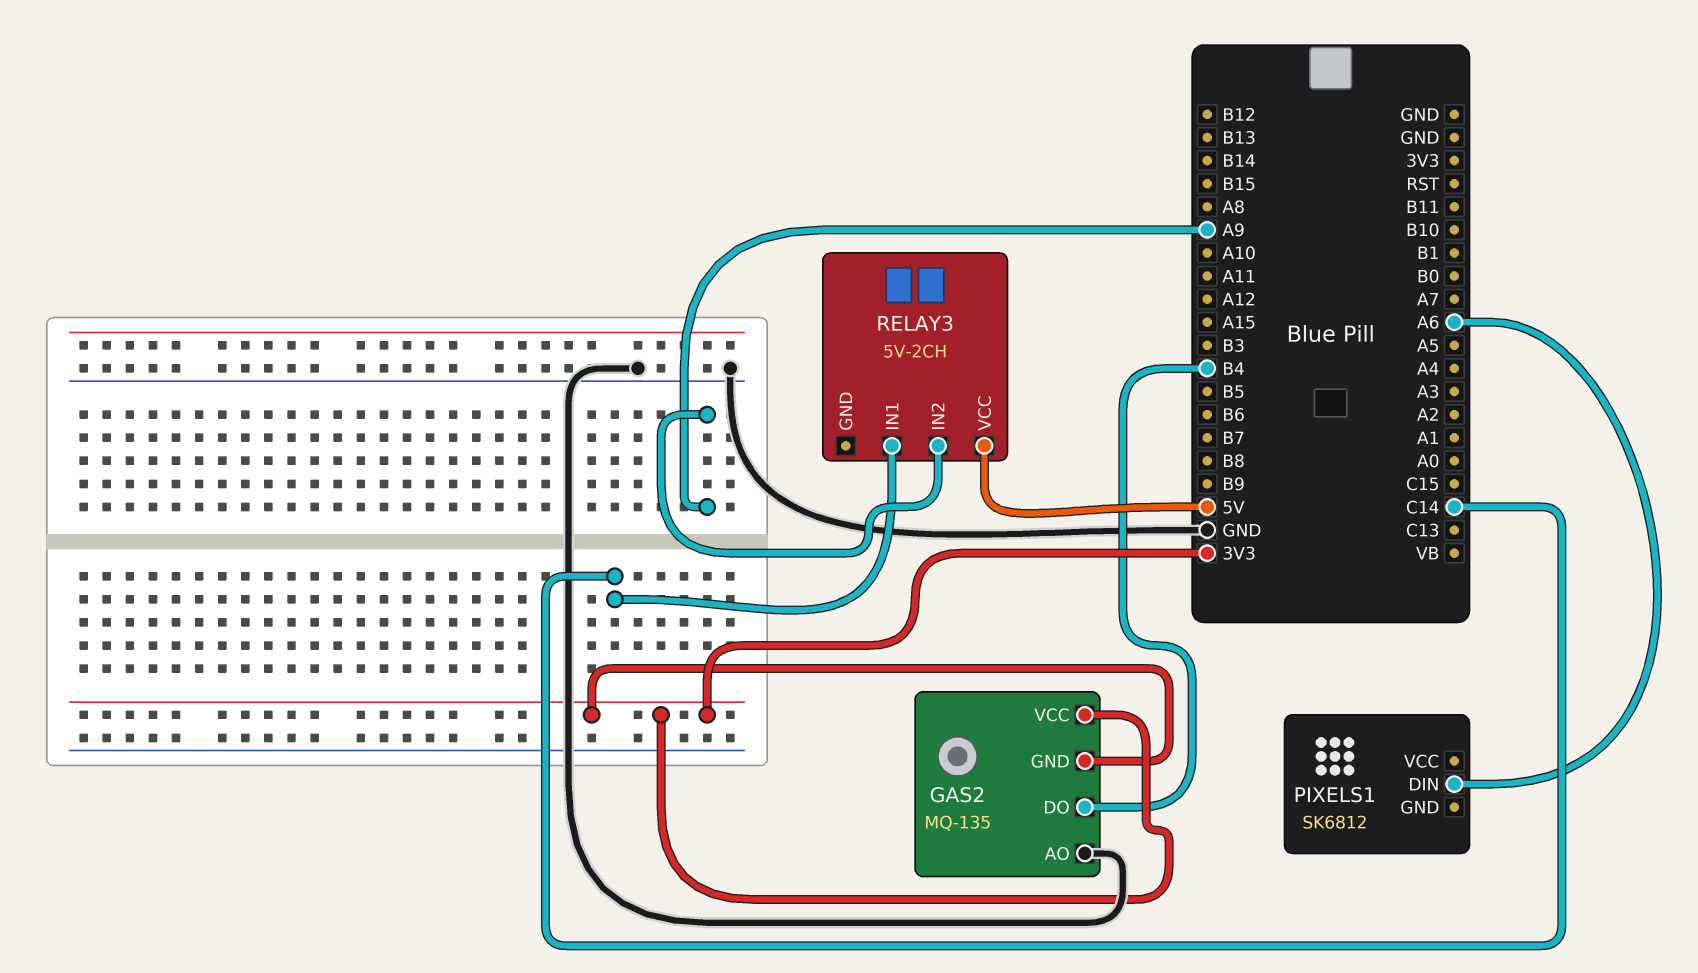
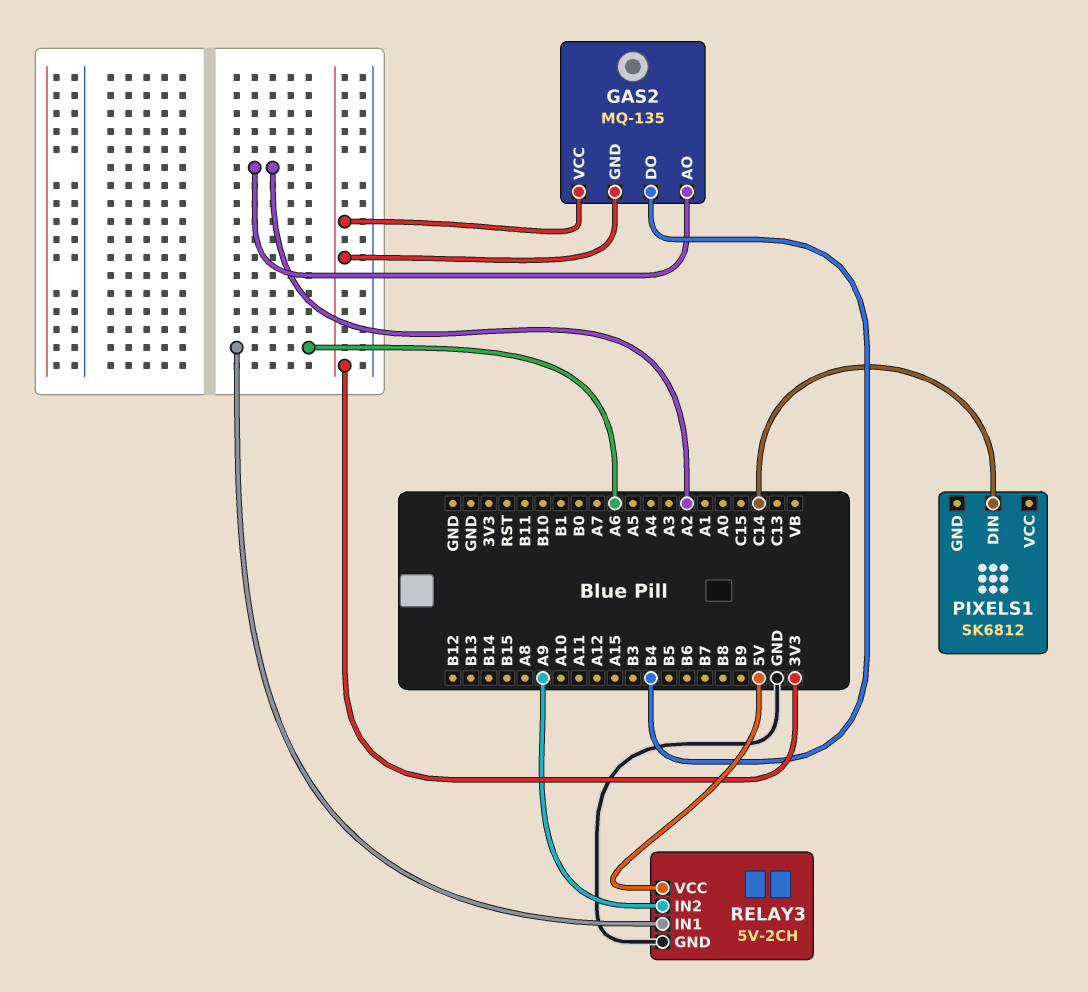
GAS2 pin AO: GND -> A2
PIXELS1 pin DIN: A6 -> C14
RELAY3 pin GND: none -> GND
RELAY3 pin IN1: C14 -> A6

